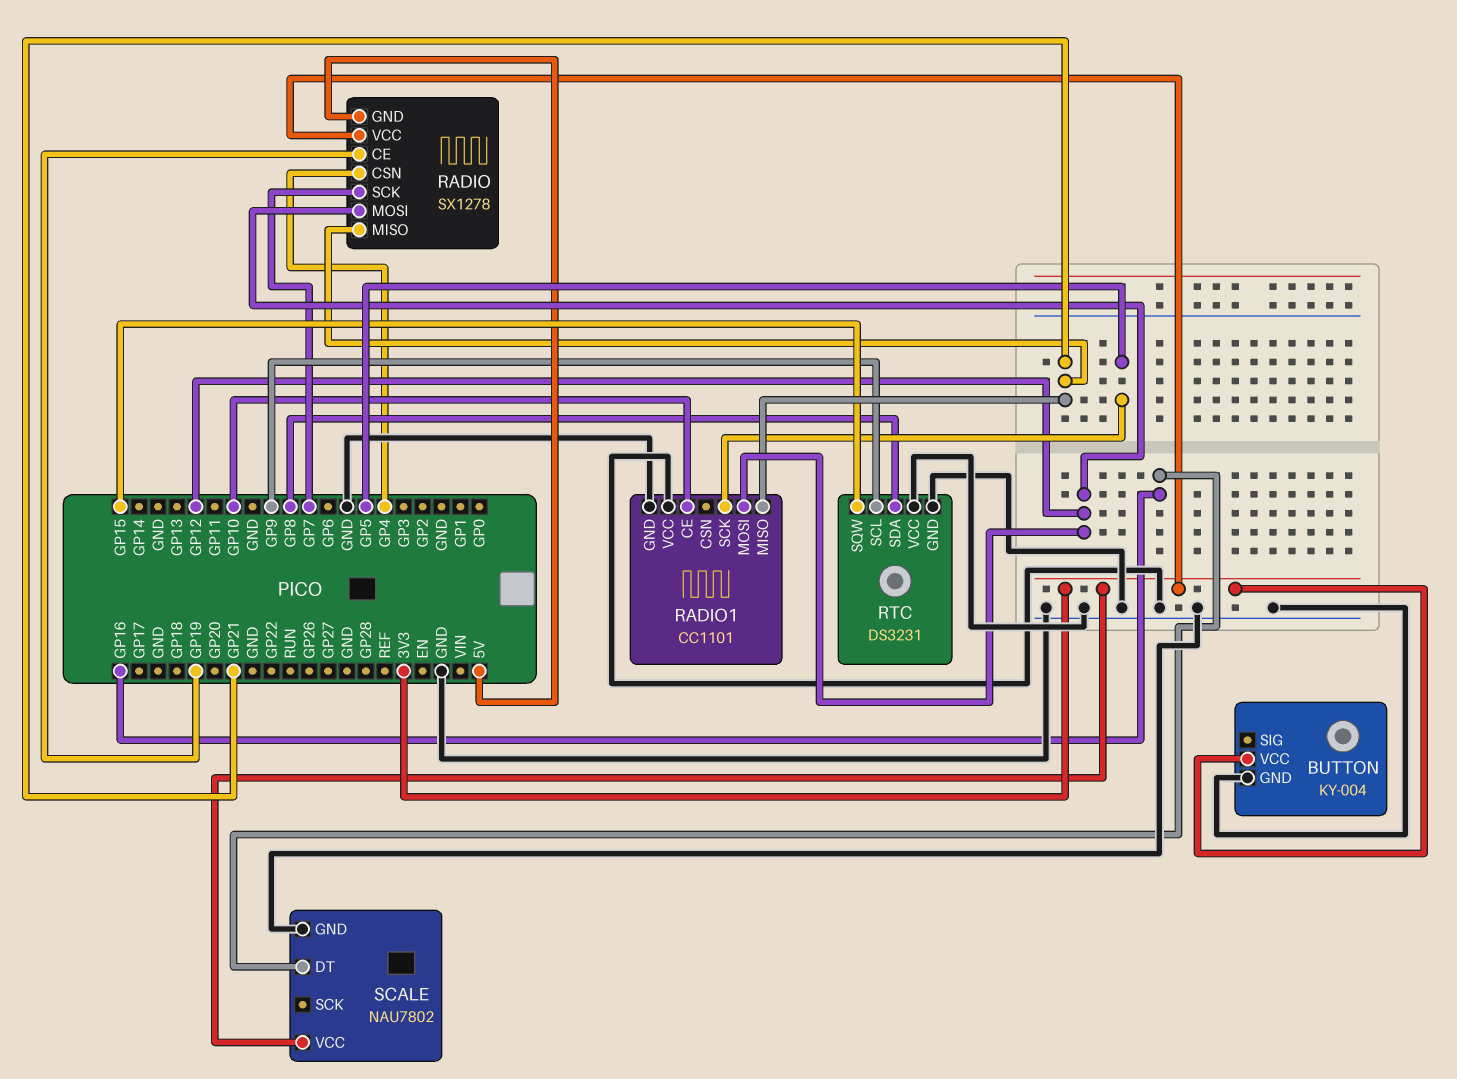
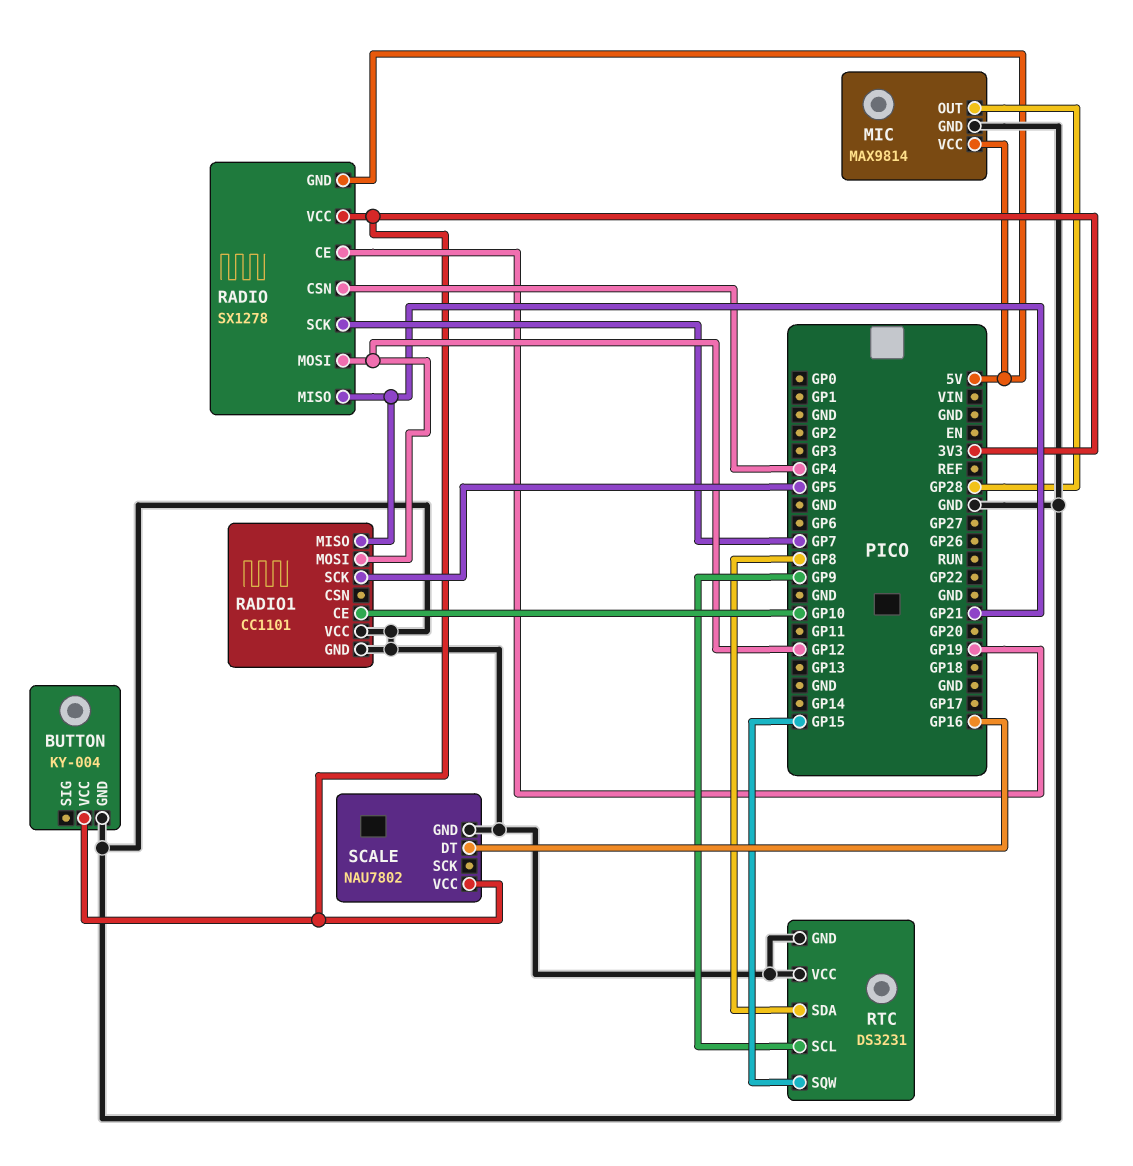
MIC: none -> MAX9814
MIC pin GND: none -> GND
MIC pin OUT: none -> GP28
MIC pin VCC: none -> 5V

